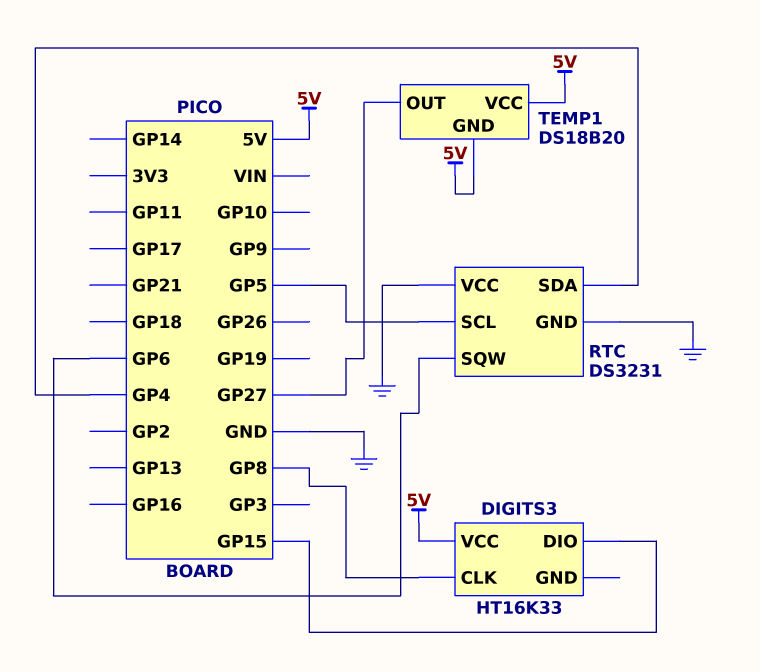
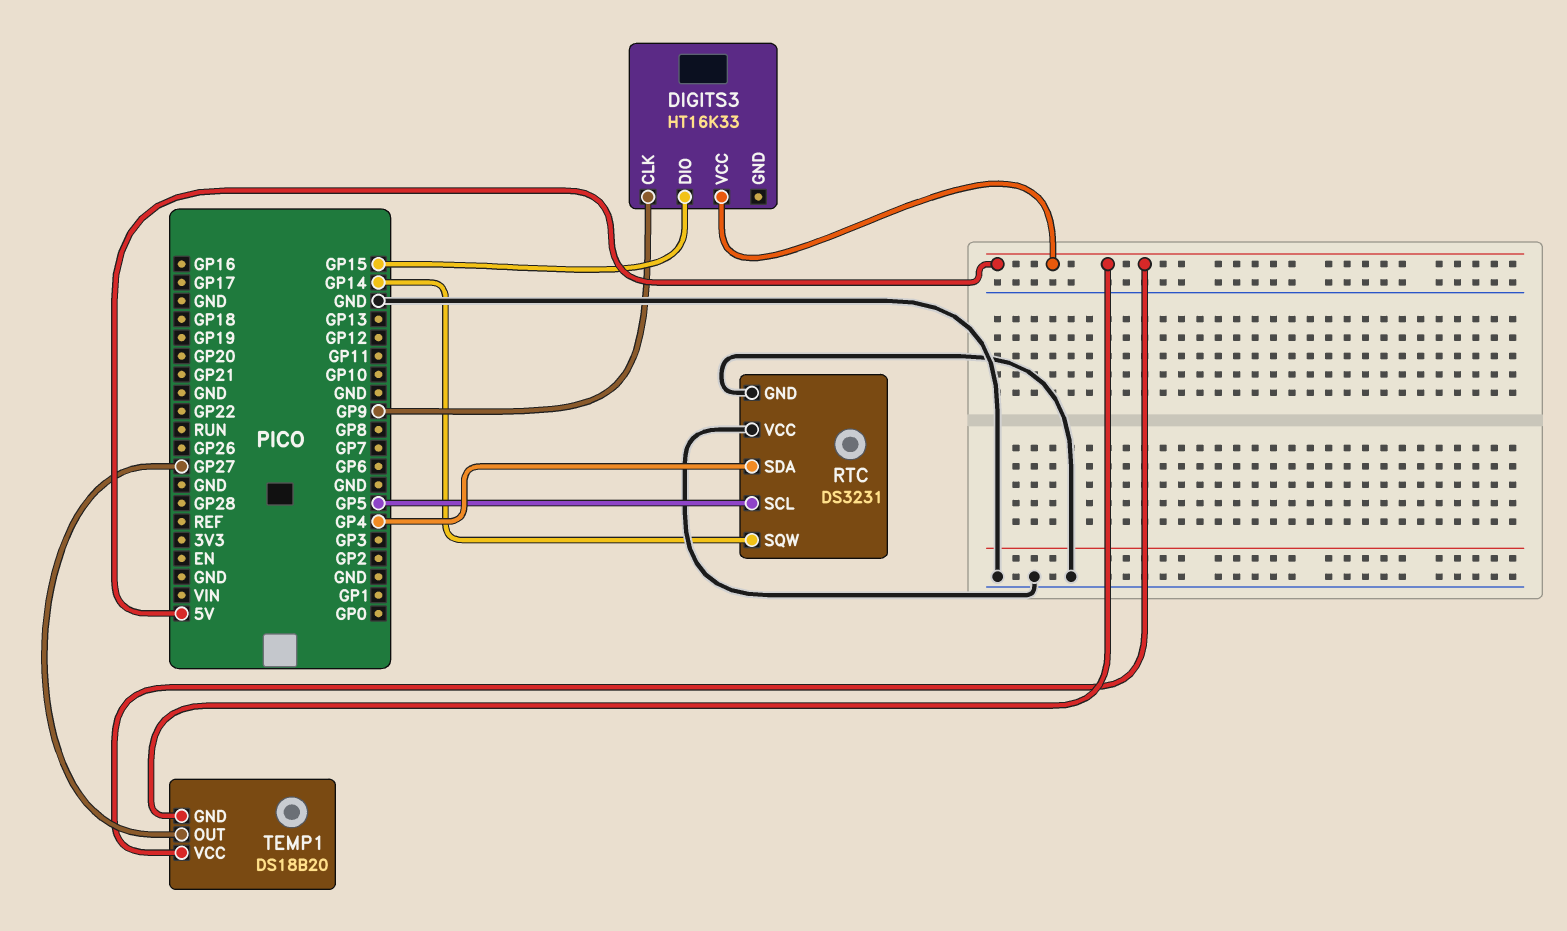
DIGITS3 pin CLK: GP8 -> GP9
RTC pin SQW: GP6 -> GP14

